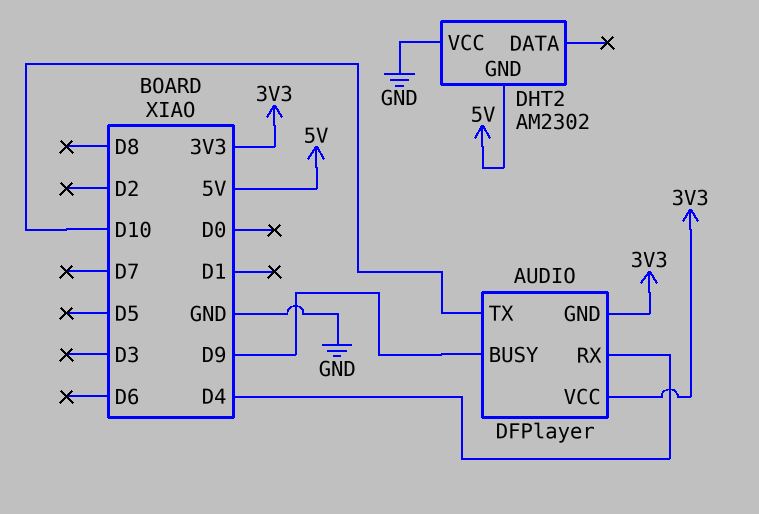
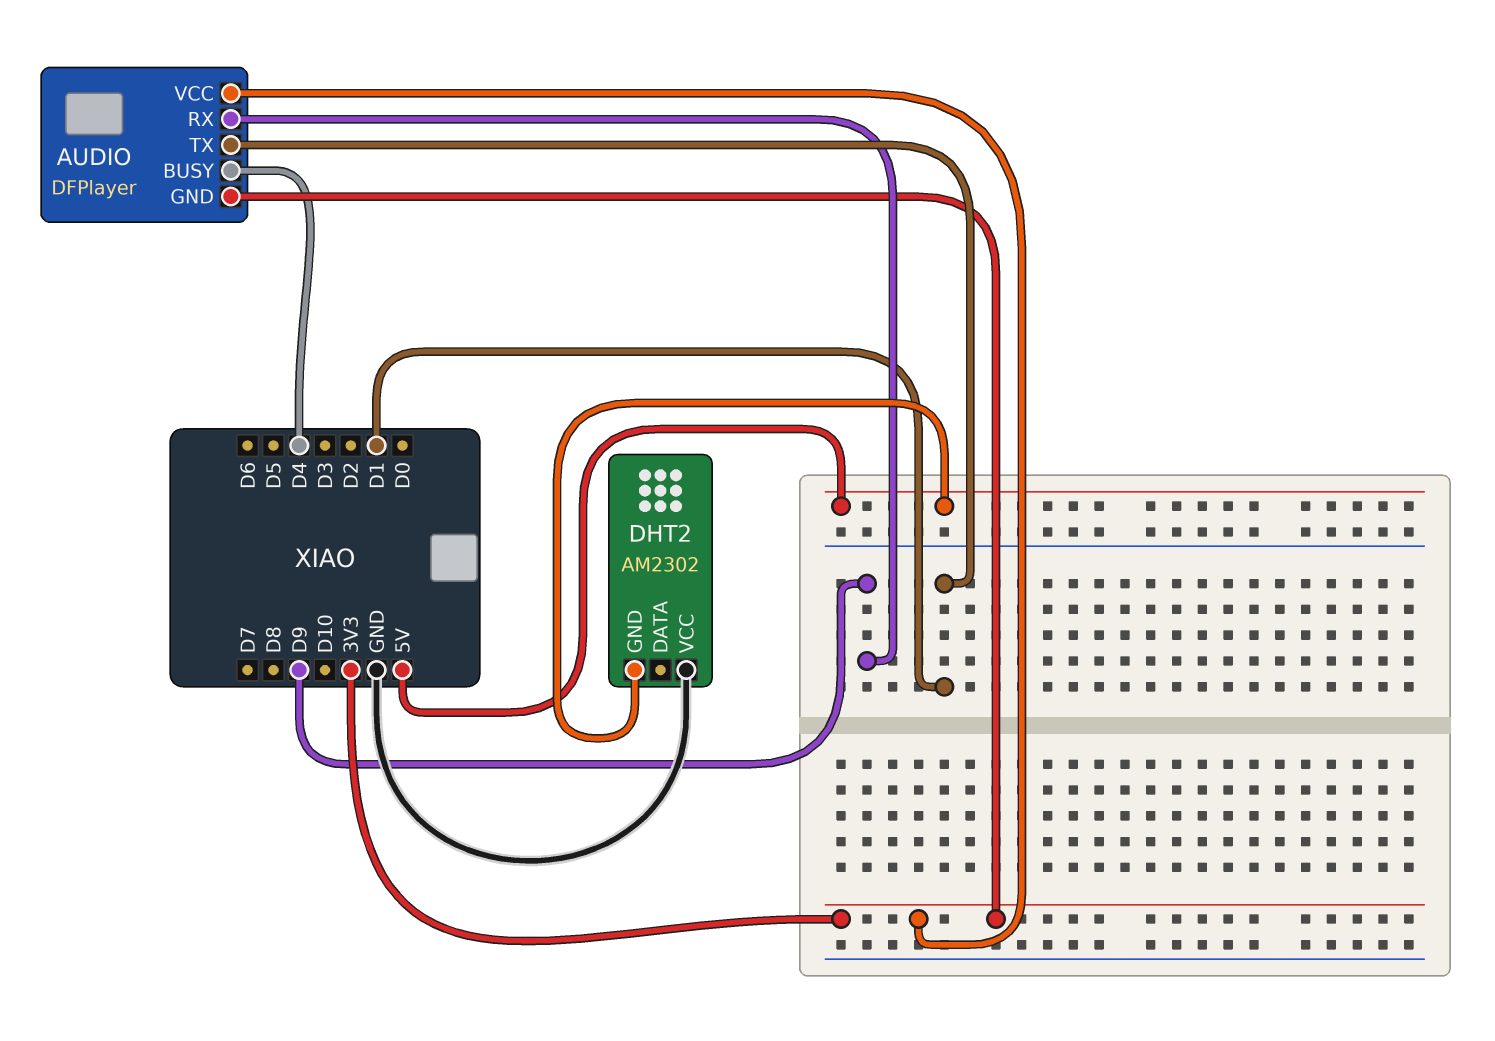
AUDIO pin BUSY: D9 -> D4
AUDIO pin RX: D4 -> D9
AUDIO pin TX: D10 -> D1

